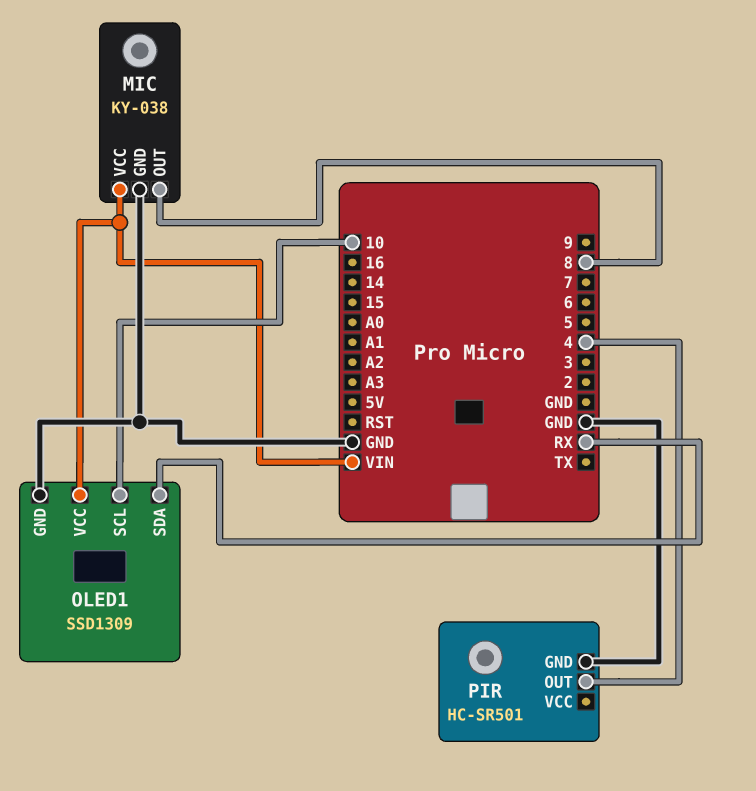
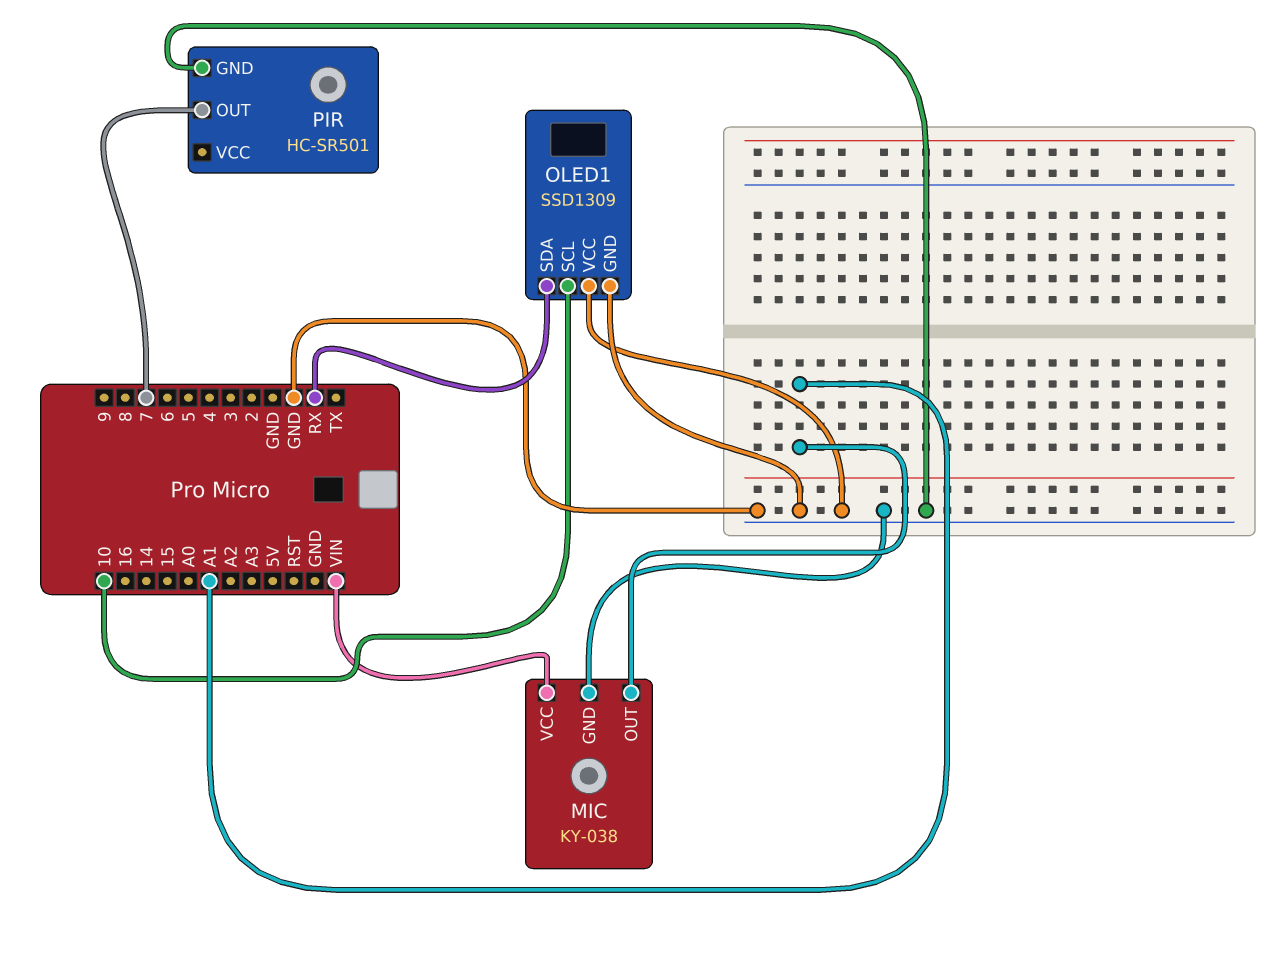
MIC pin OUT: 8 -> A1
OLED1 pin VCC: VIN -> GND
PIR pin OUT: 4 -> 7

